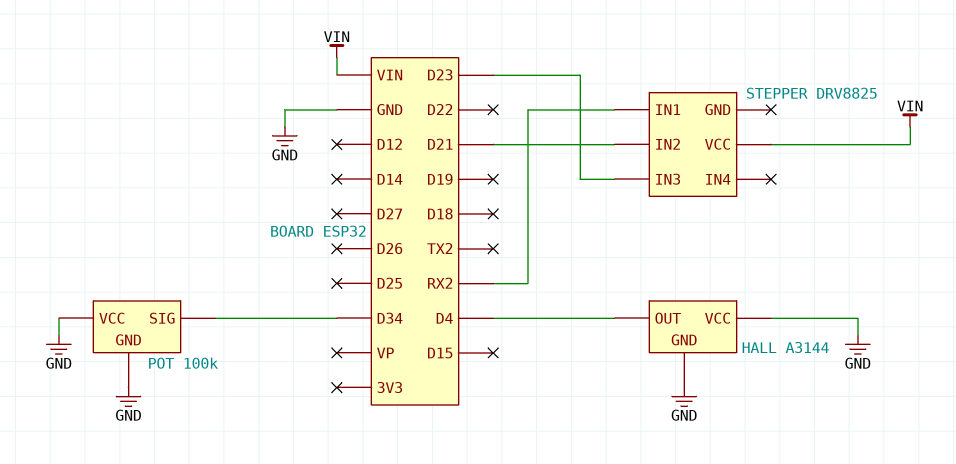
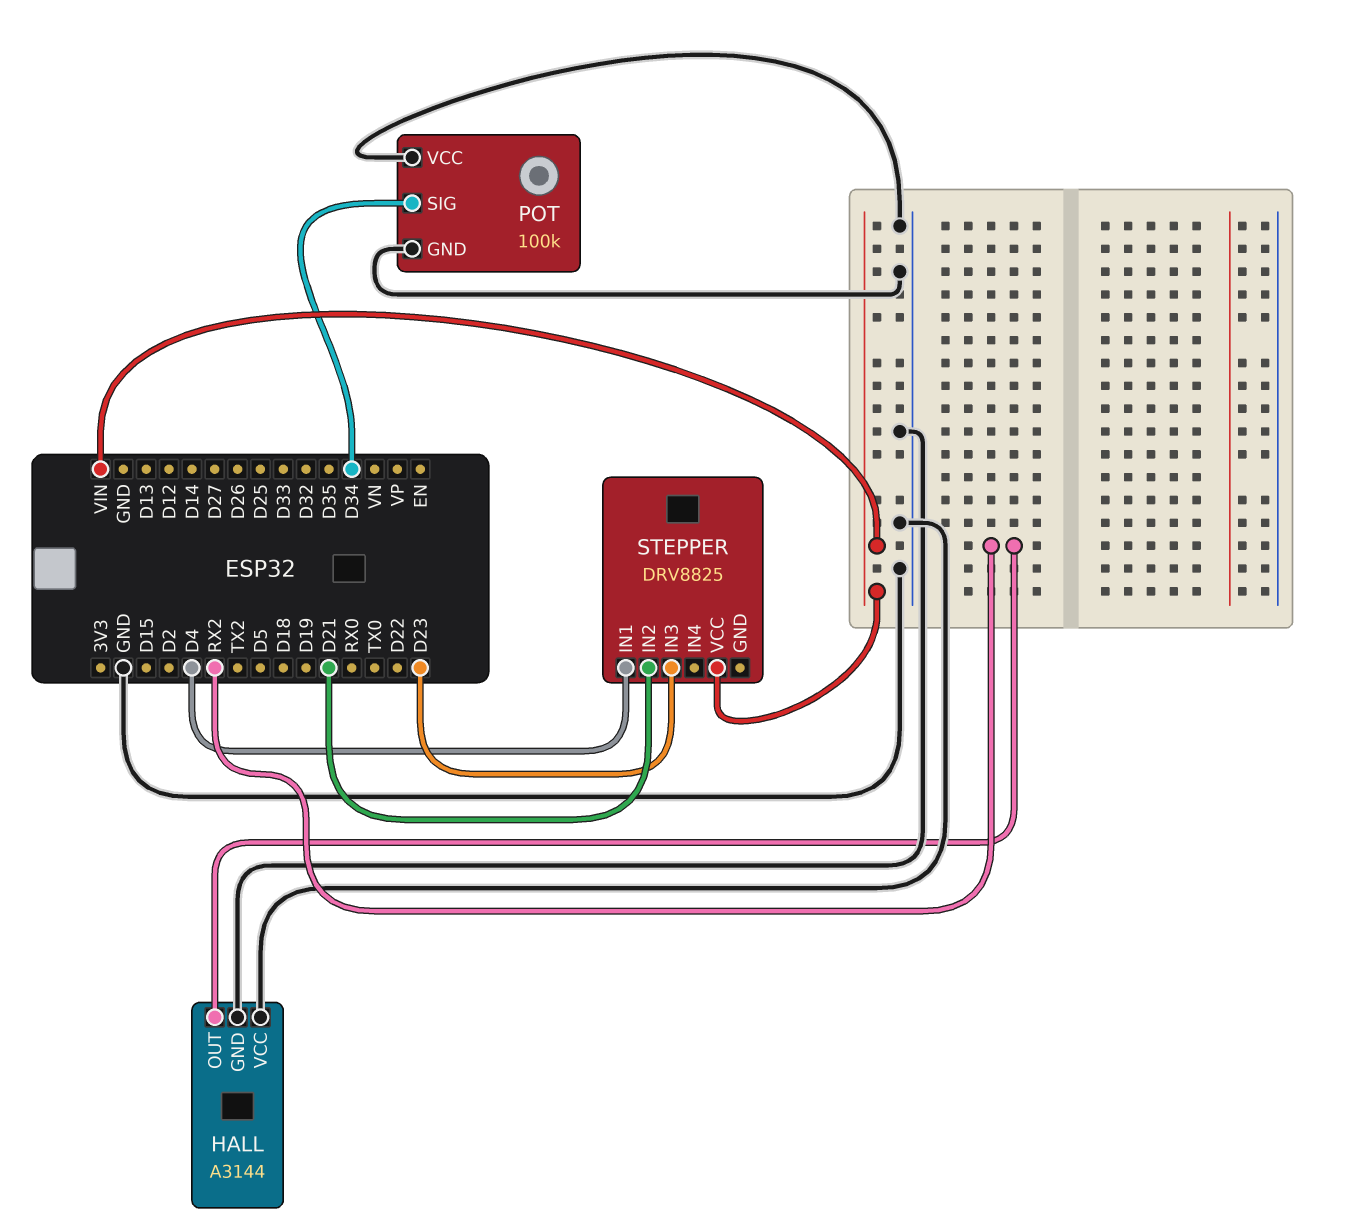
HALL pin OUT: D4 -> RX2
STEPPER pin IN1: RX2 -> D4

